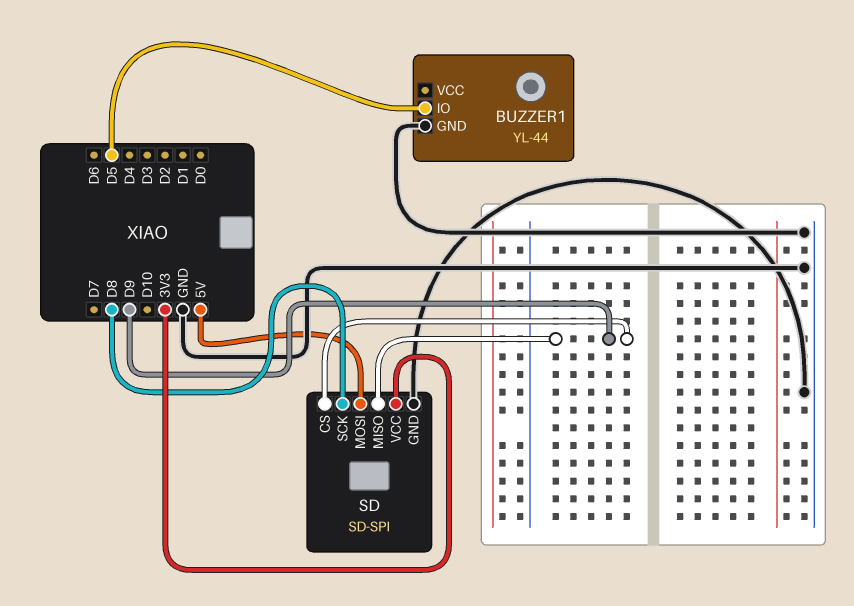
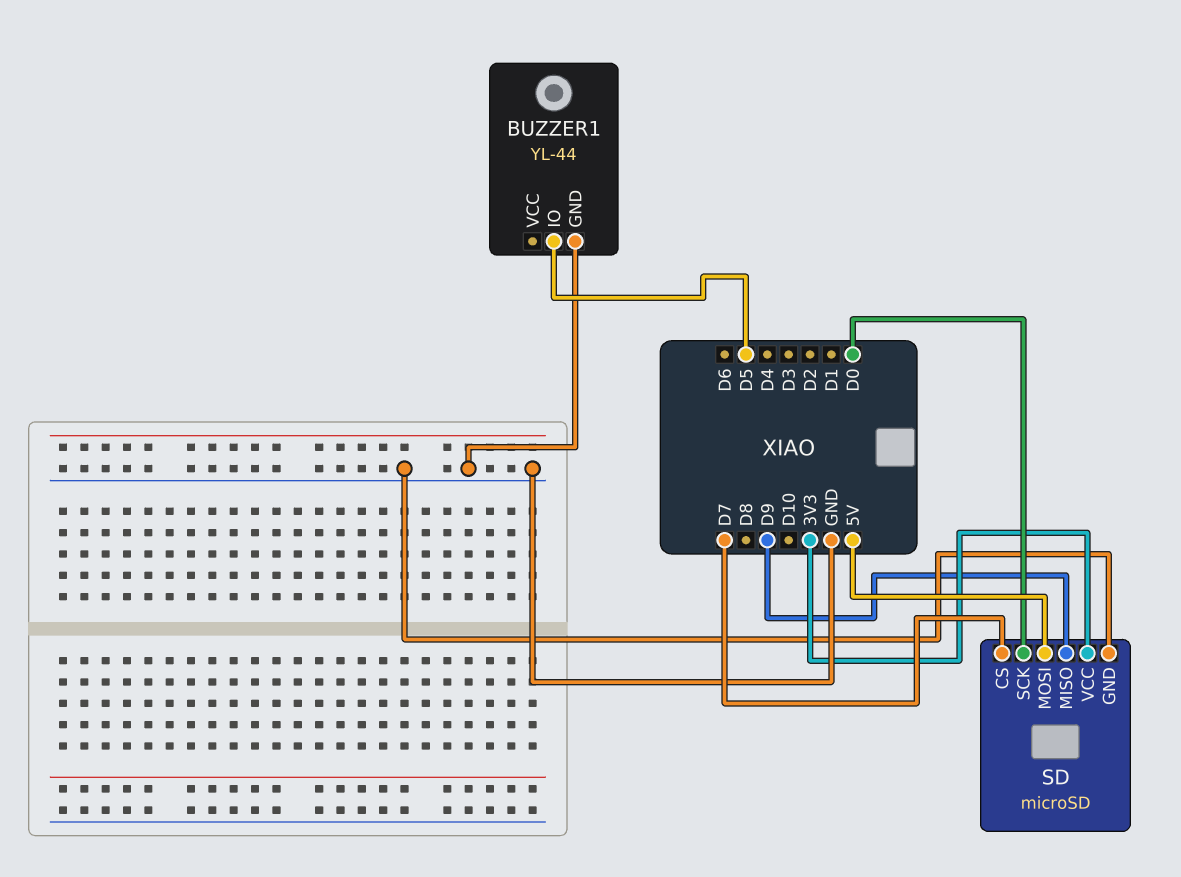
SD: SD-SPI -> microSD
SD pin CS: D9 -> D7
SD pin SCK: D8 -> D0

